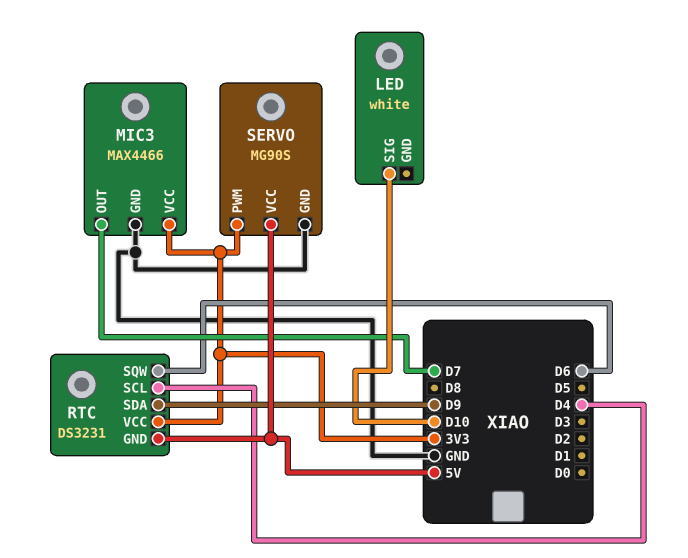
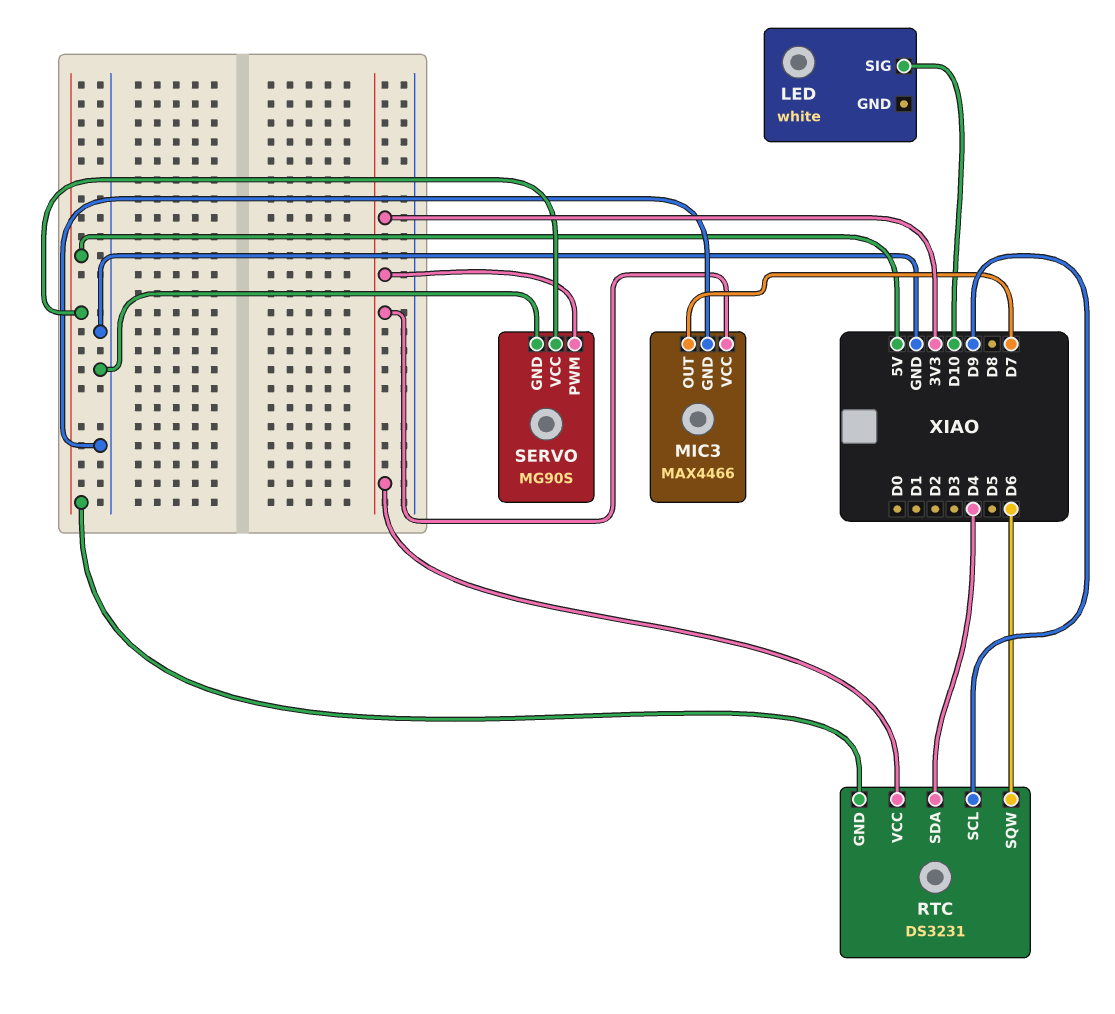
RTC pin SCL: D4 -> D9
RTC pin SDA: D9 -> D4

